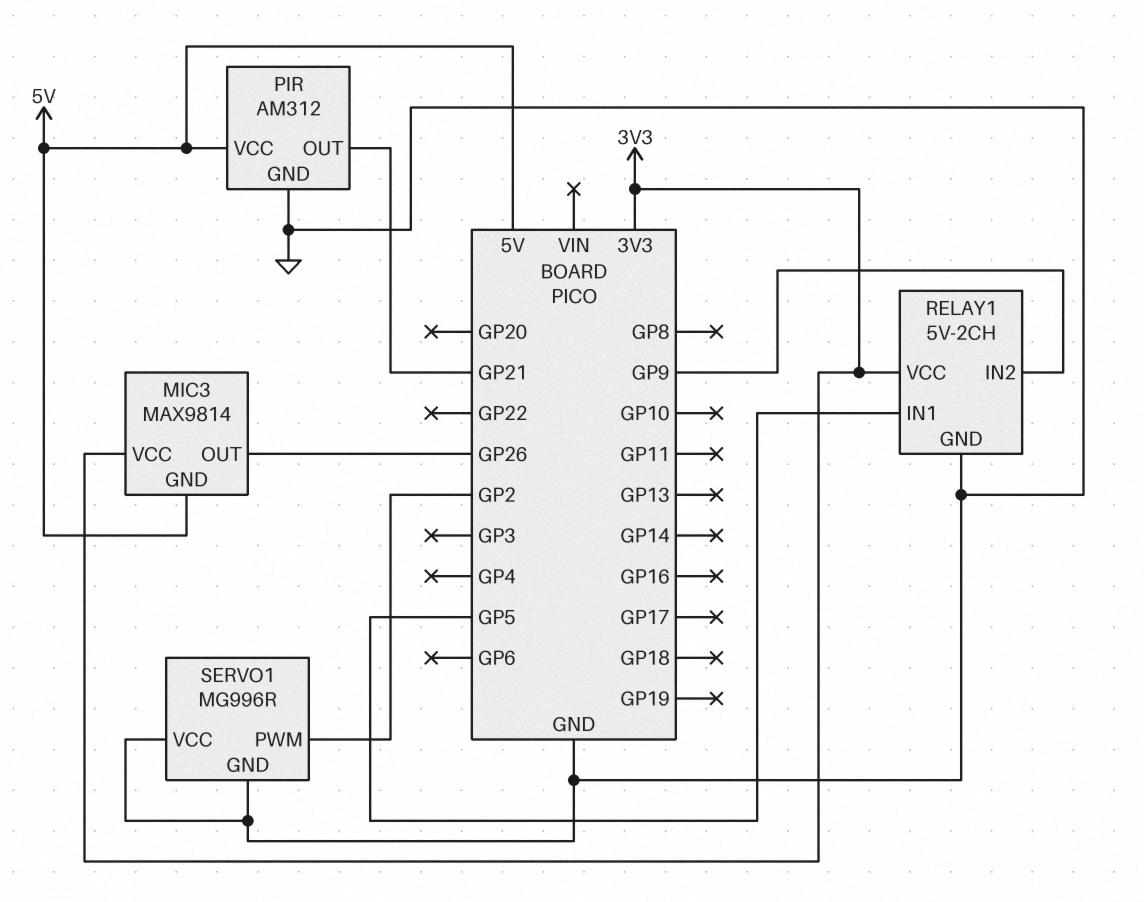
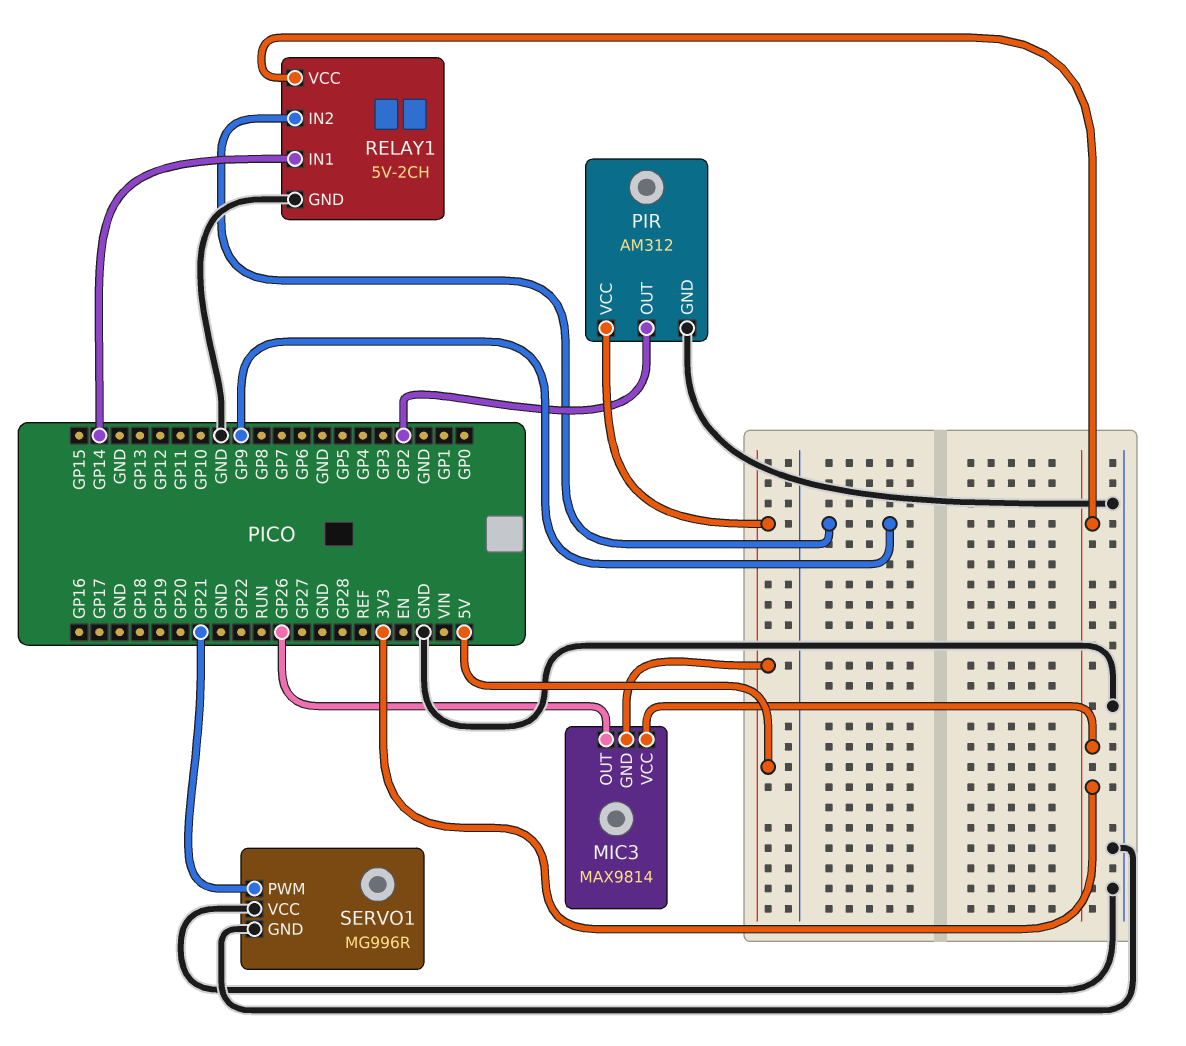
PIR pin OUT: GP21 -> GP2
RELAY1 pin IN1: GP5 -> GP14
SERVO1 pin PWM: GP2 -> GP21

